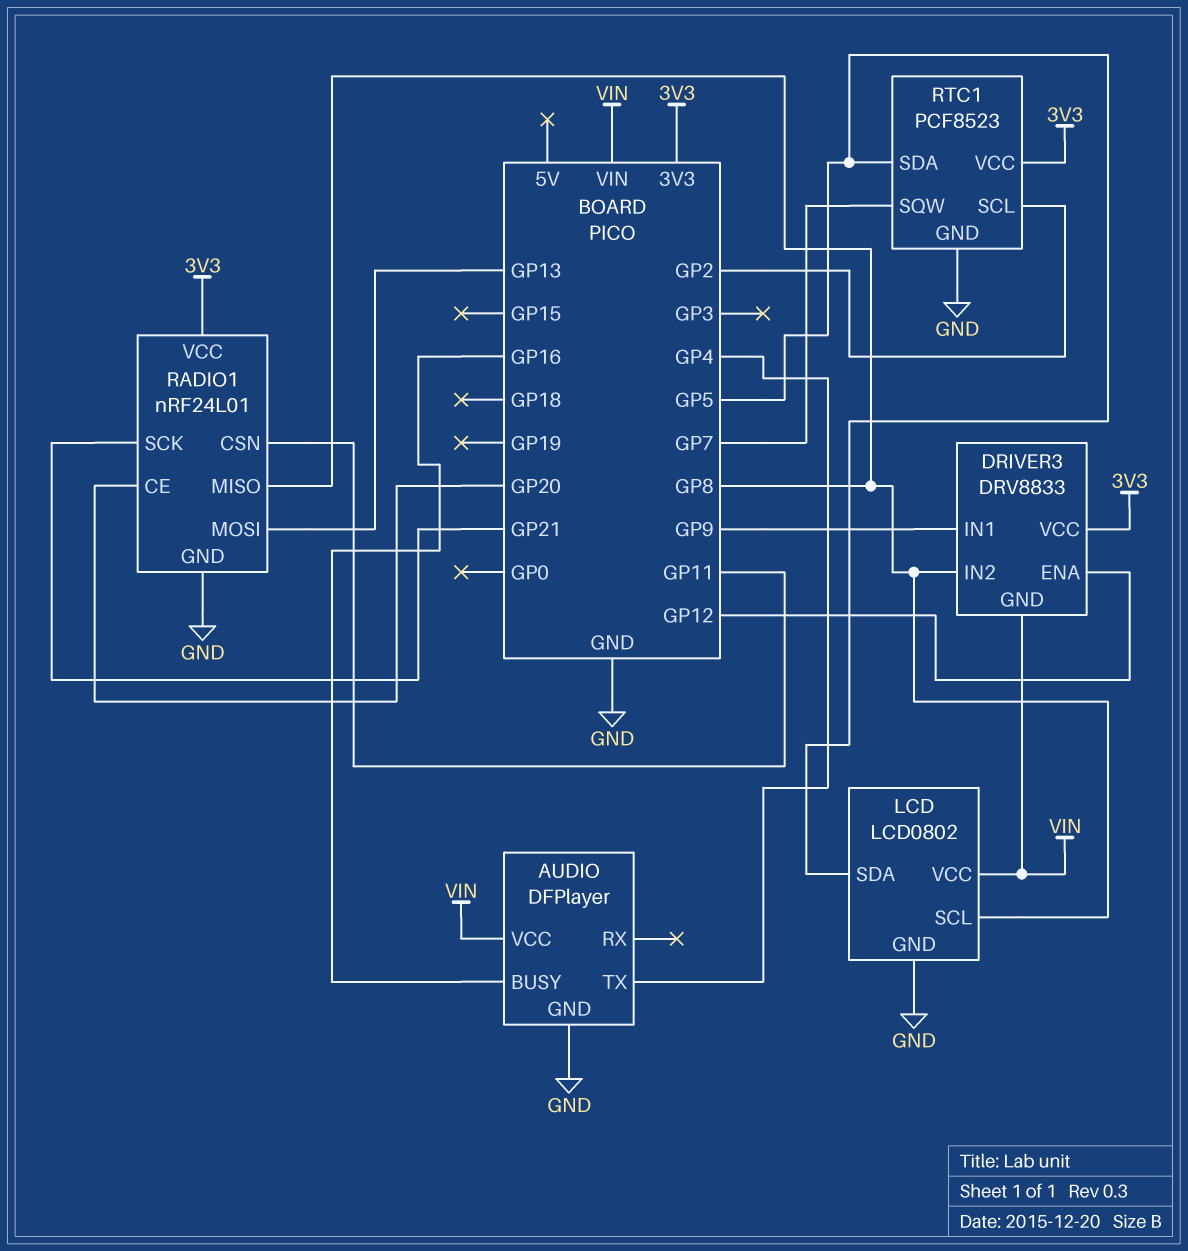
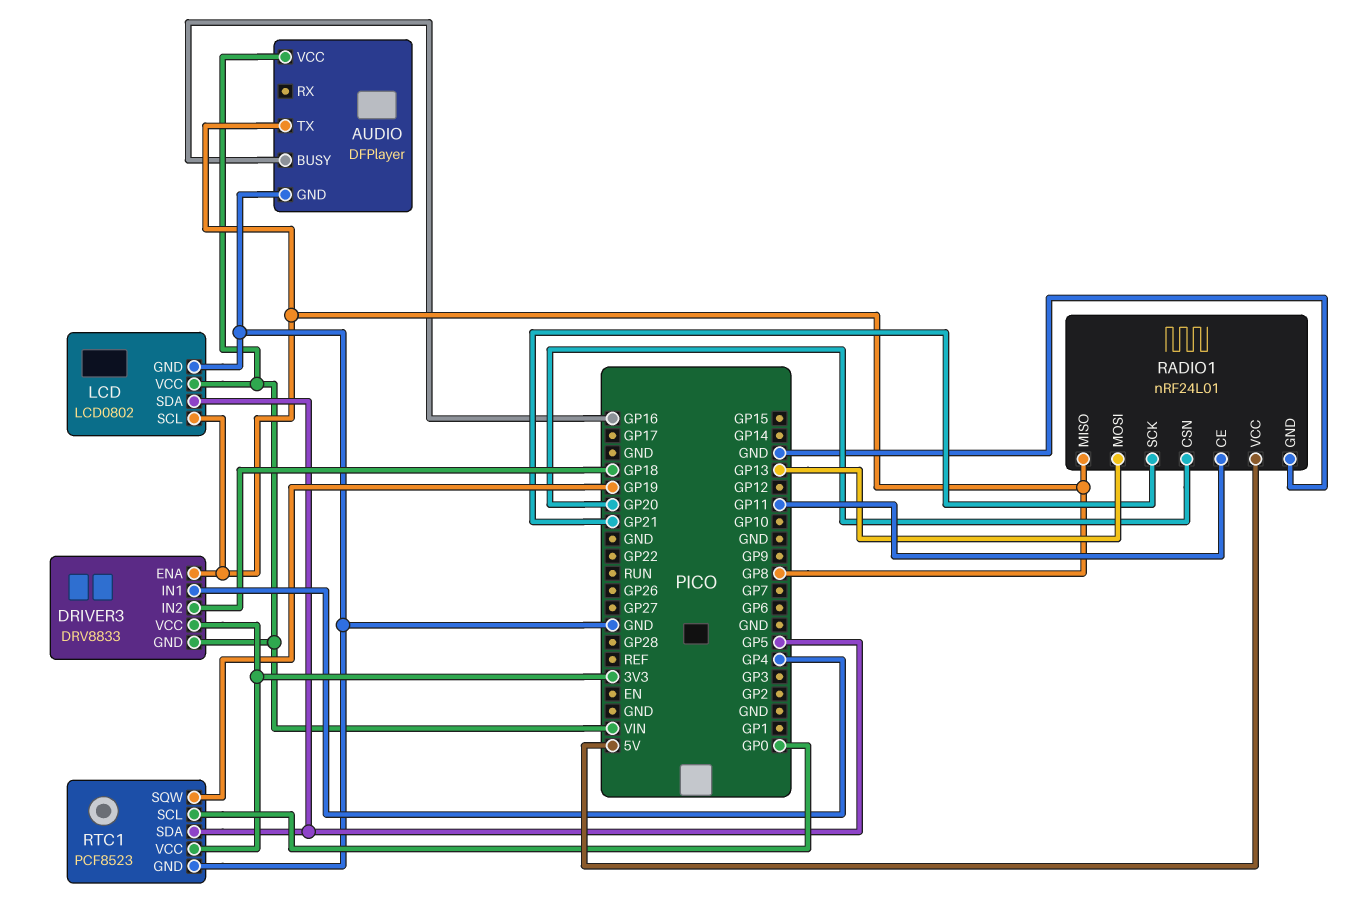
AUDIO pin TX: GP4 -> GP8
DRIVER3 pin ENA: GP12 -> GP8
DRIVER3 pin IN1: GP9 -> GP4
DRIVER3 pin IN2: GP8 -> GP18
RADIO1 pin CE: GP20 -> GP11
RADIO1 pin CSN: GP11 -> GP20
RADIO1 pin VCC: 3V3 -> 5V
RTC1 pin SCL: GP2 -> GP0
RTC1 pin SQW: GP7 -> GP19

